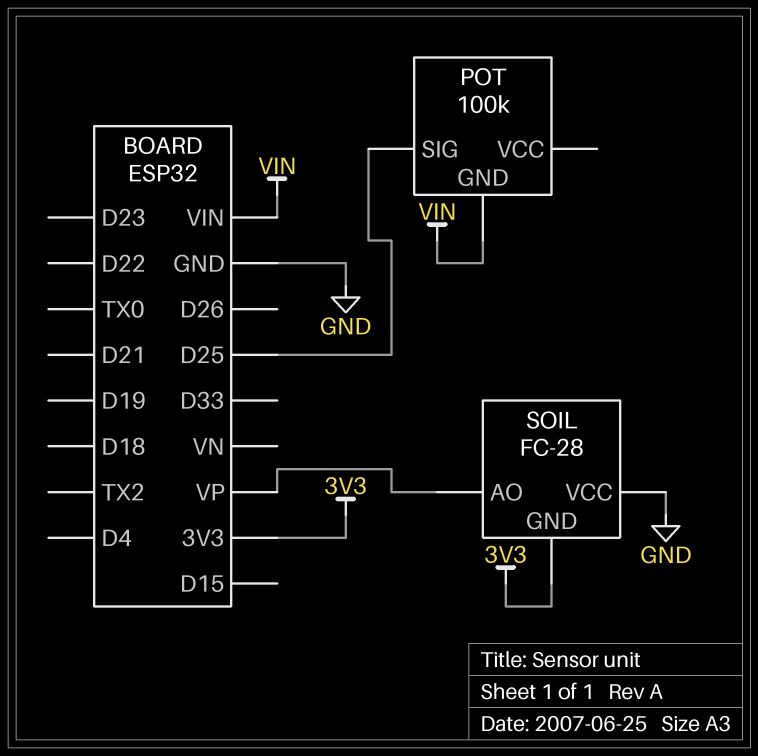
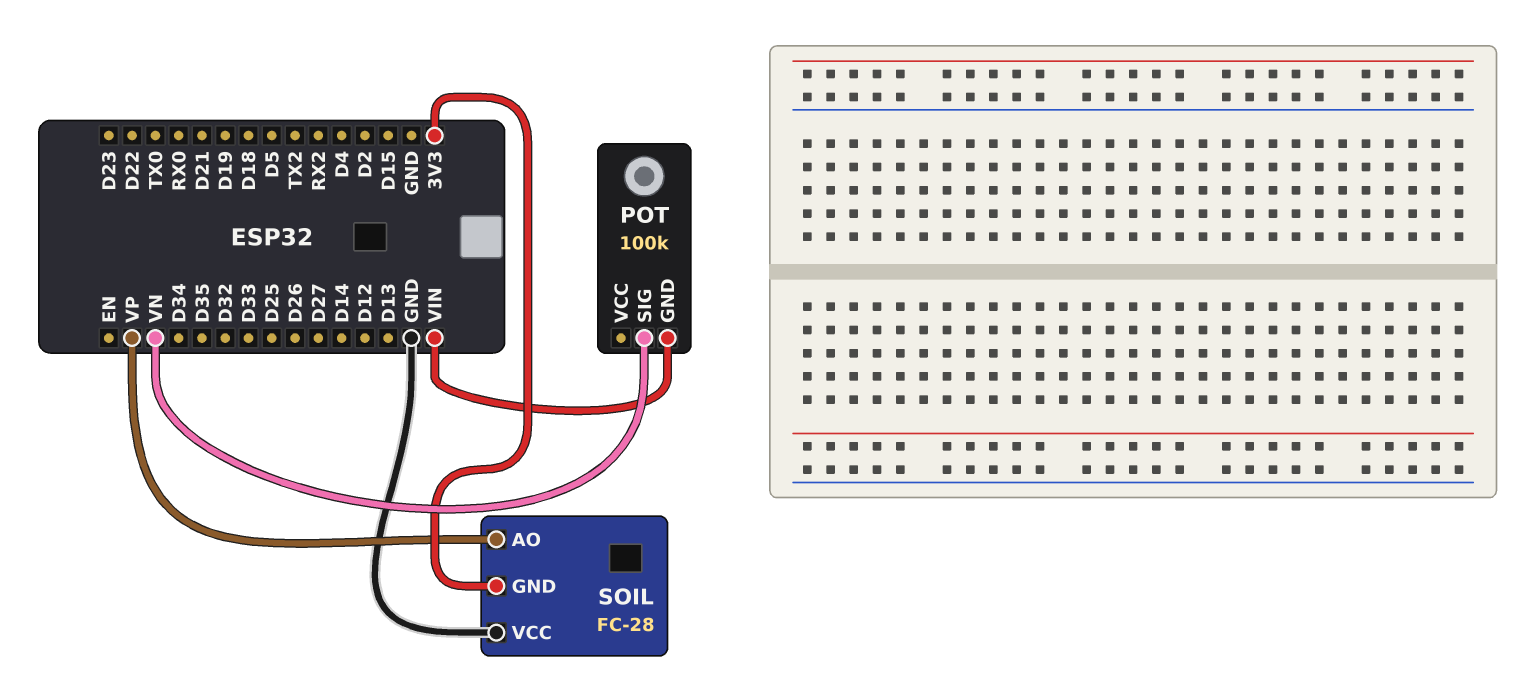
POT pin SIG: D25 -> VN

